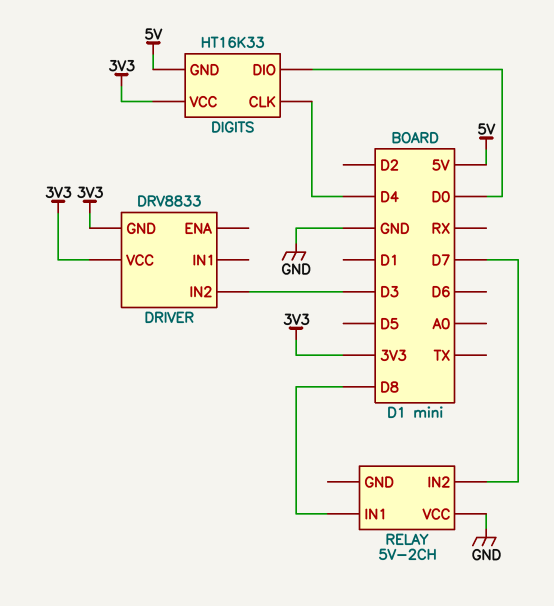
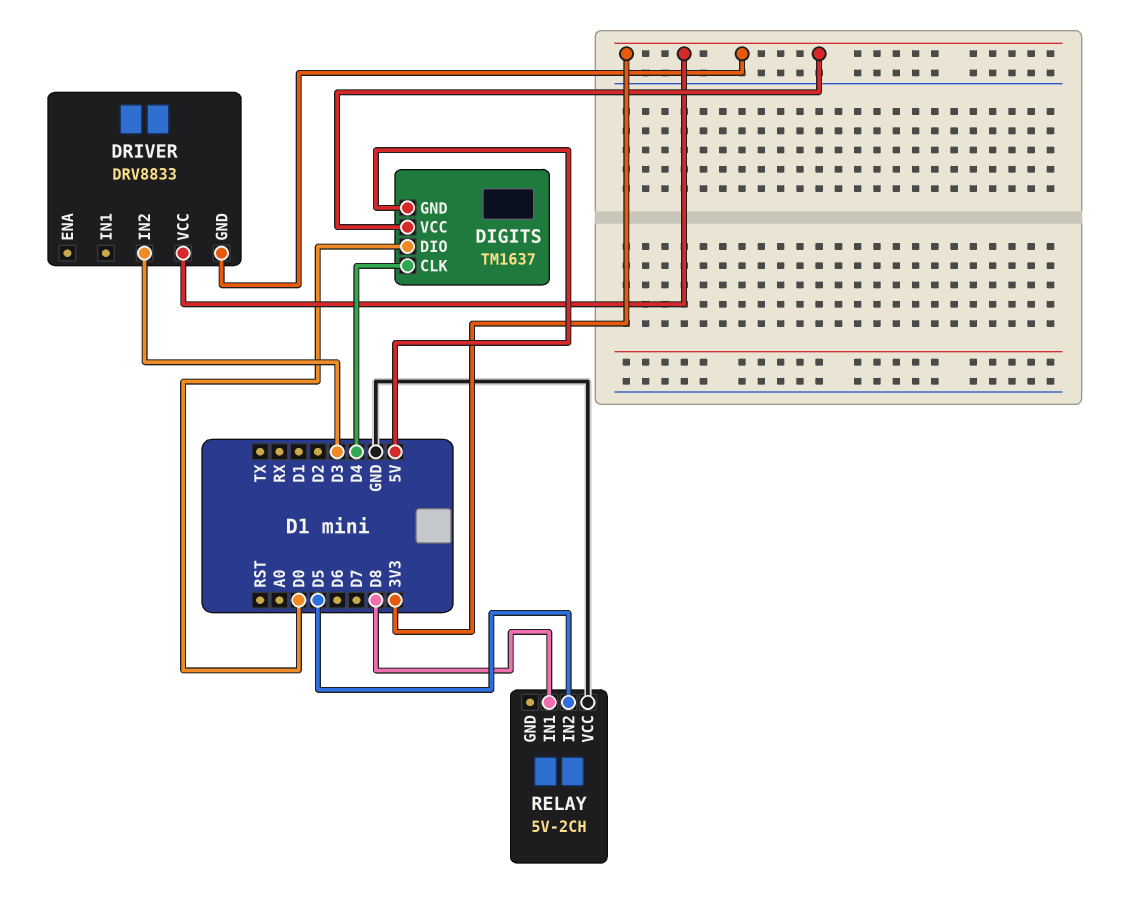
DIGITS: HT16K33 -> TM1637
RELAY pin IN2: D7 -> D5

